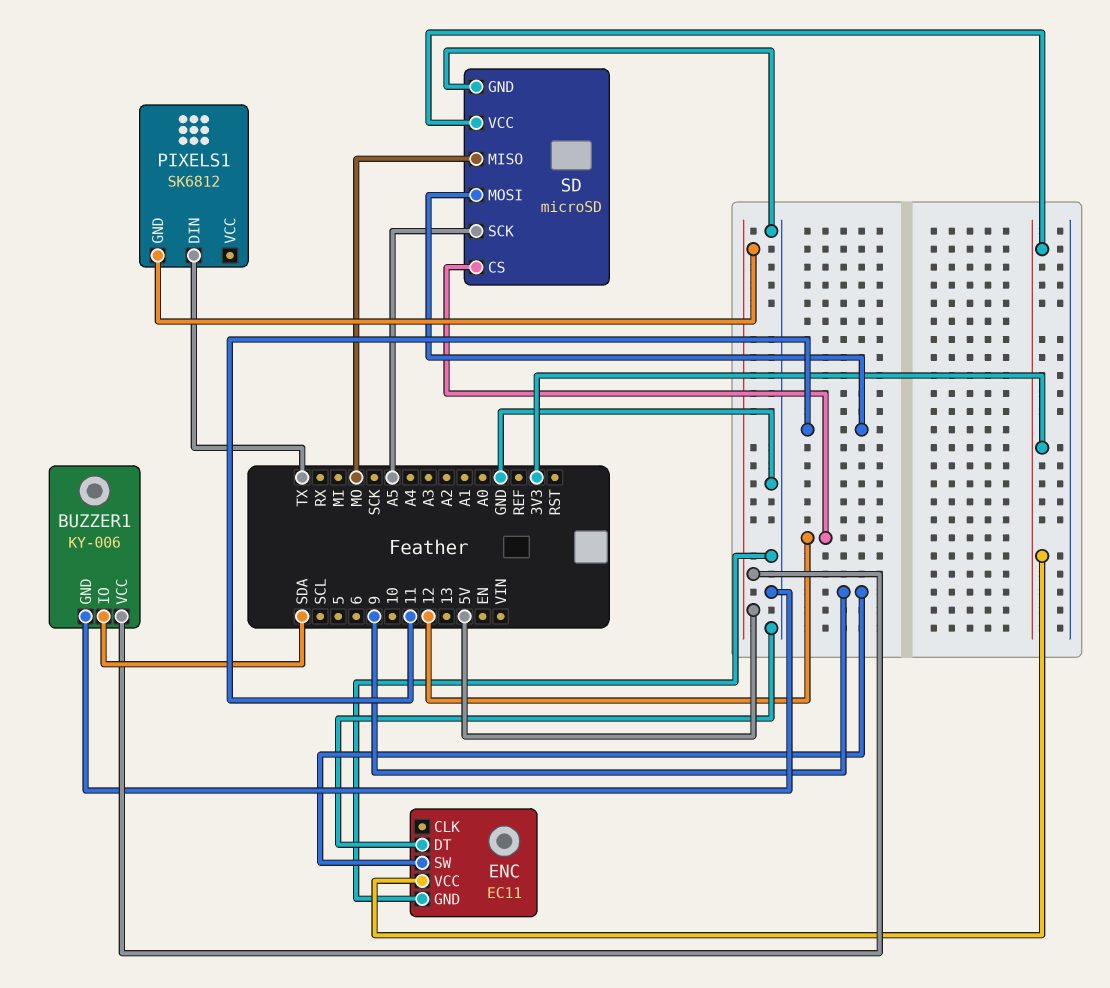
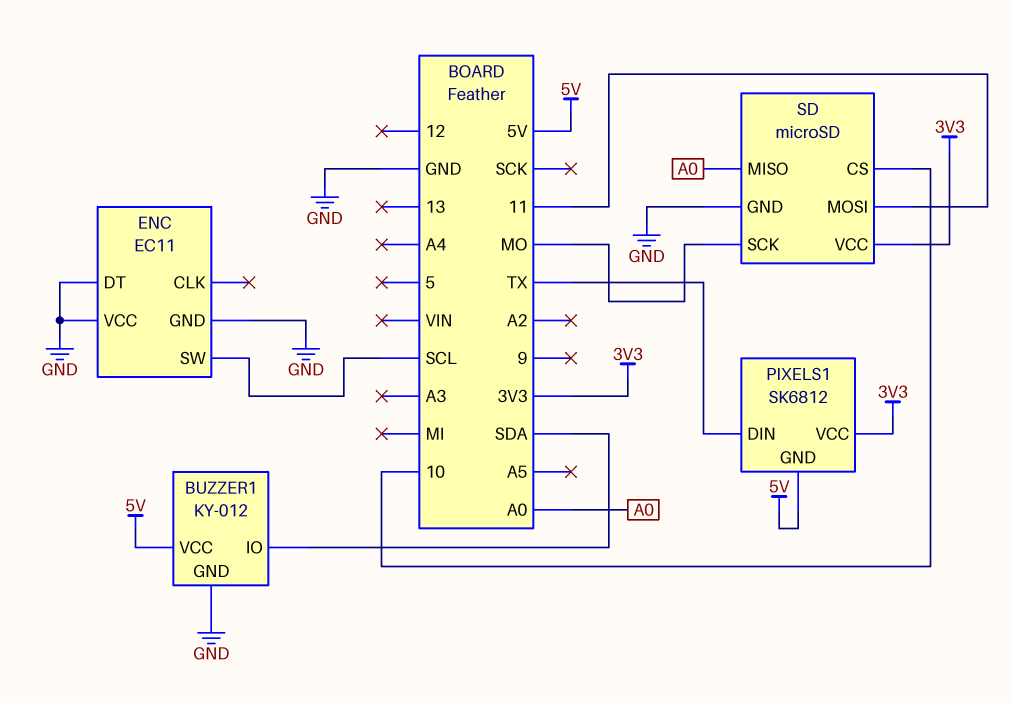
BUZZER1: KY-006 -> KY-012
ENC pin SW: 9 -> SCL
ENC pin VCC: 3V3 -> GND
PIXELS1 pin VCC: none -> 3V3
SD pin CS: 12 -> 10
SD pin MISO: MO -> A0
SD pin SCK: A5 -> MO

